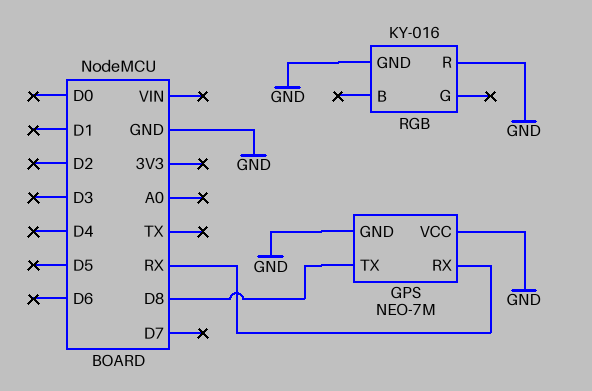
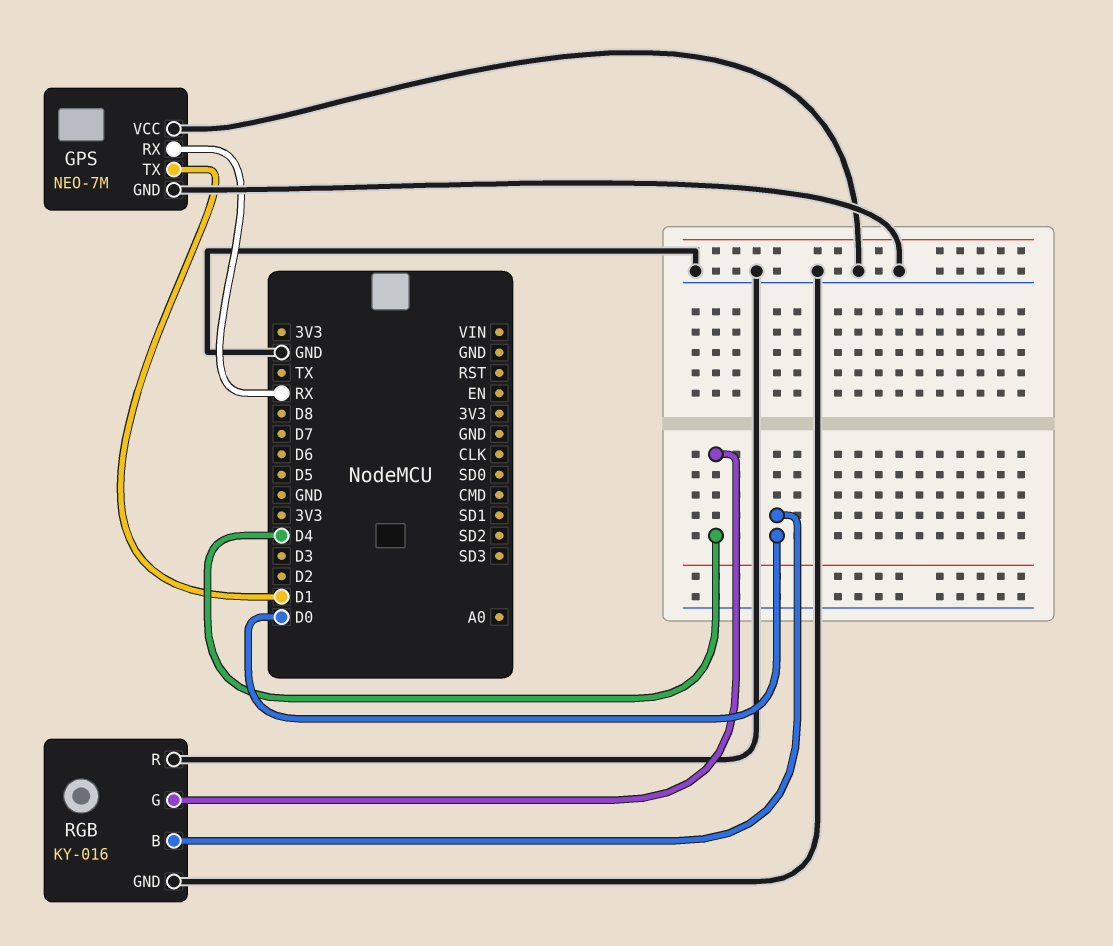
GPS pin TX: D8 -> D1
RGB pin B: none -> D0
RGB pin G: none -> D4

